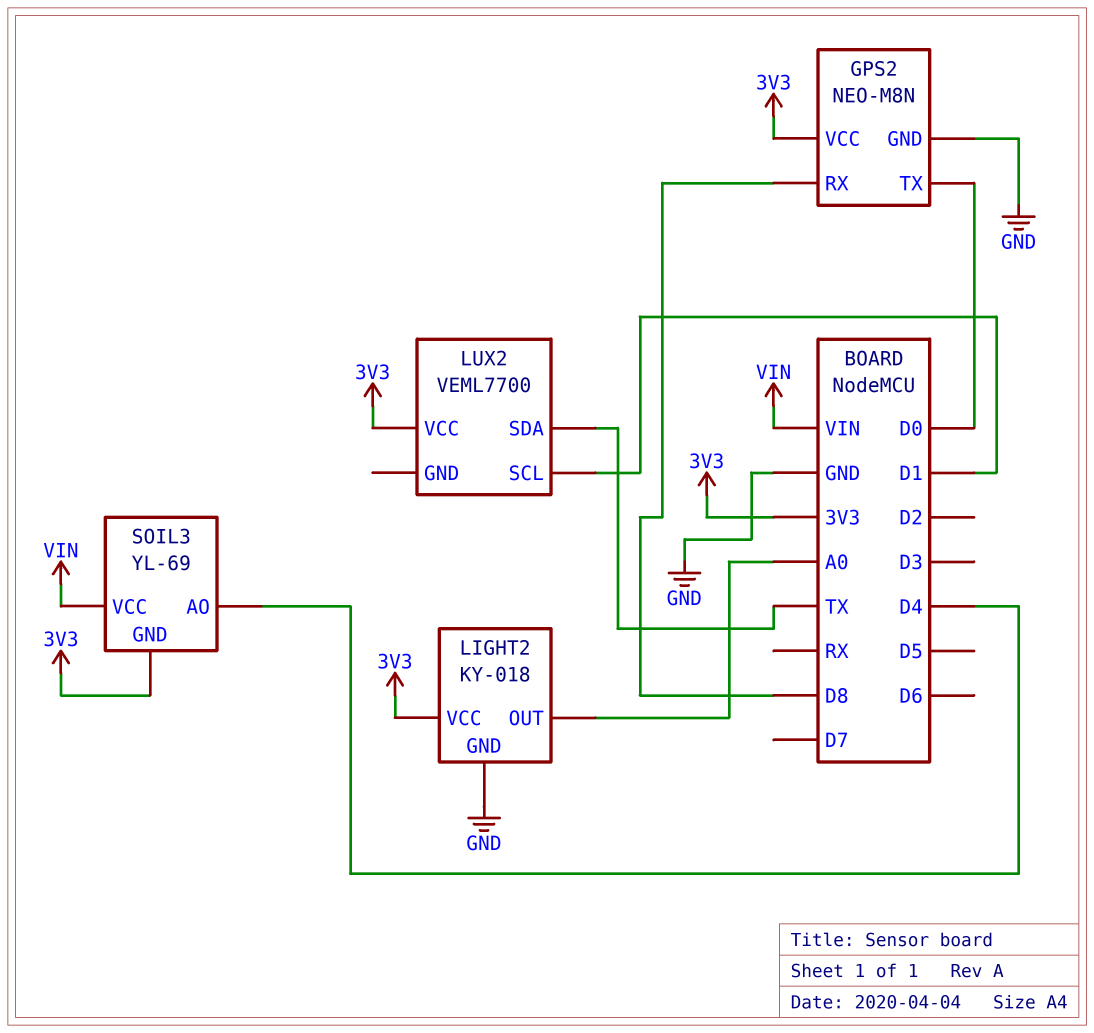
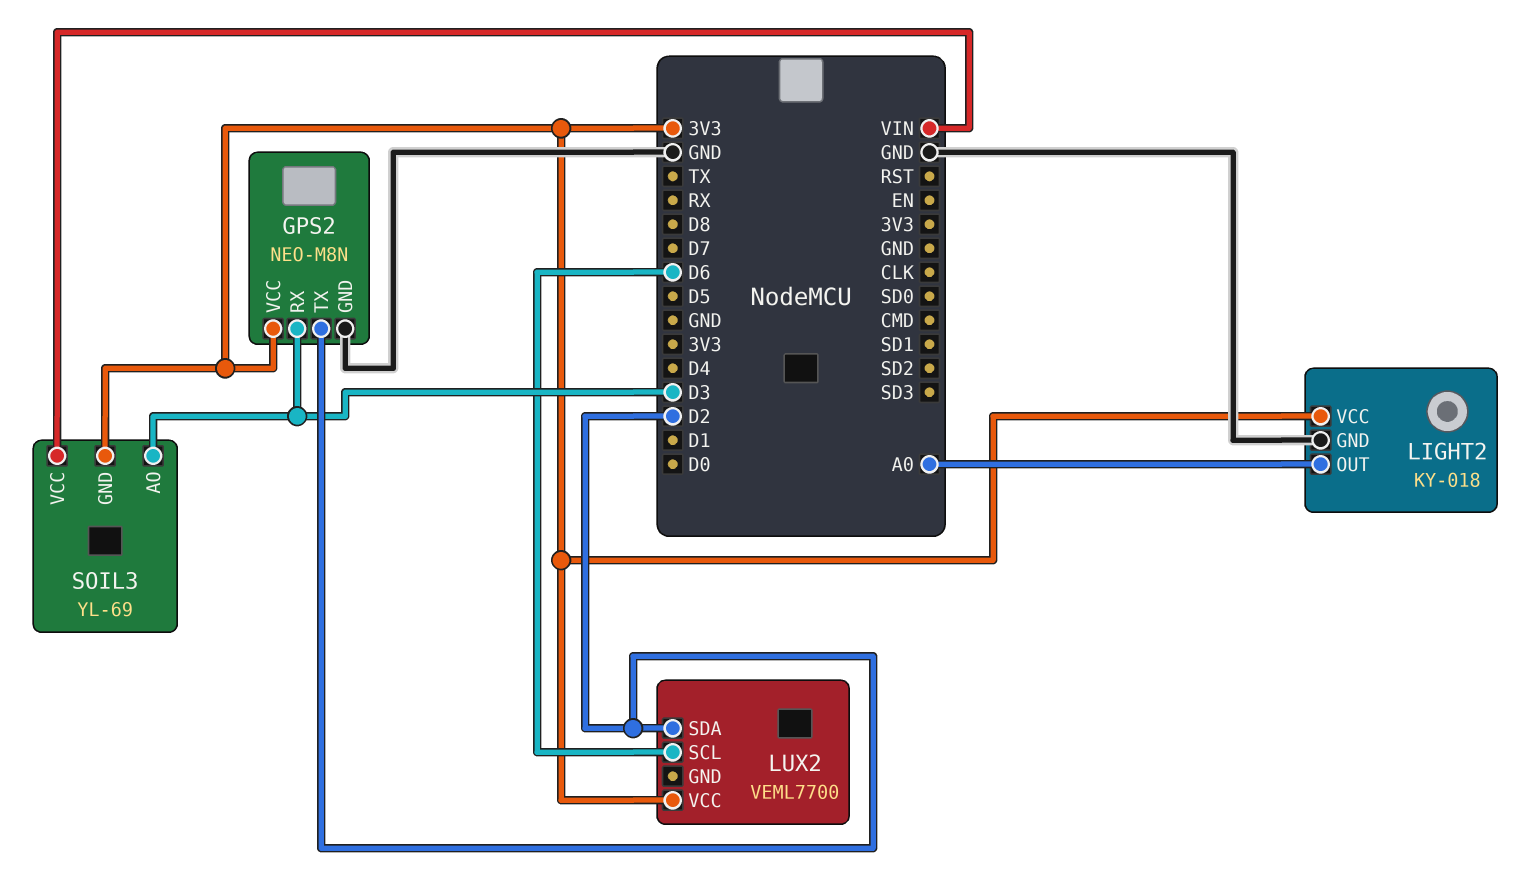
GPS2 pin RX: D8 -> D3
GPS2 pin TX: D0 -> D2
LUX2 pin SCL: D1 -> D6
LUX2 pin SDA: TX -> D2
SOIL3 pin AO: D4 -> D3

